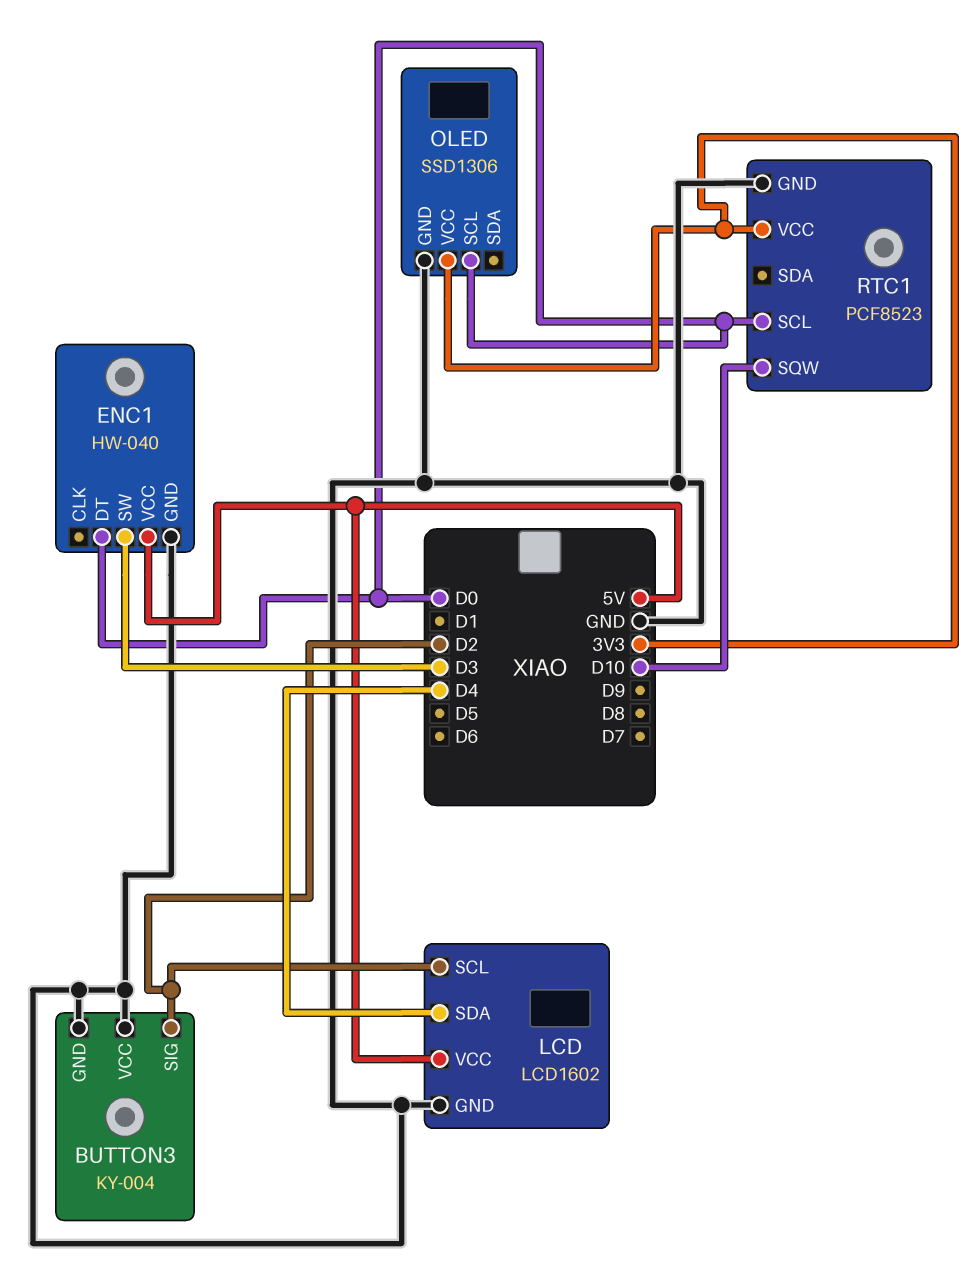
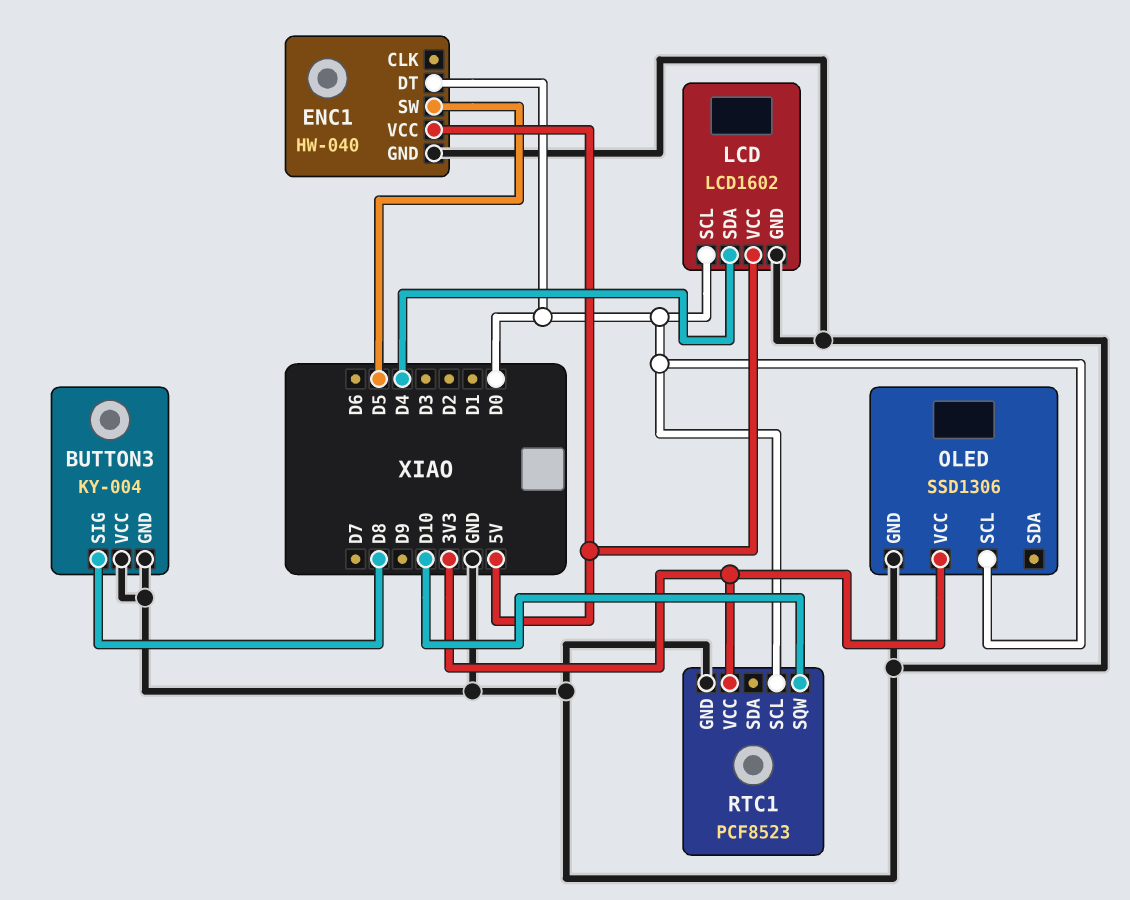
BUTTON3 pin SIG: D2 -> D8
ENC1 pin SW: D3 -> D5
LCD pin SCL: D2 -> D0

